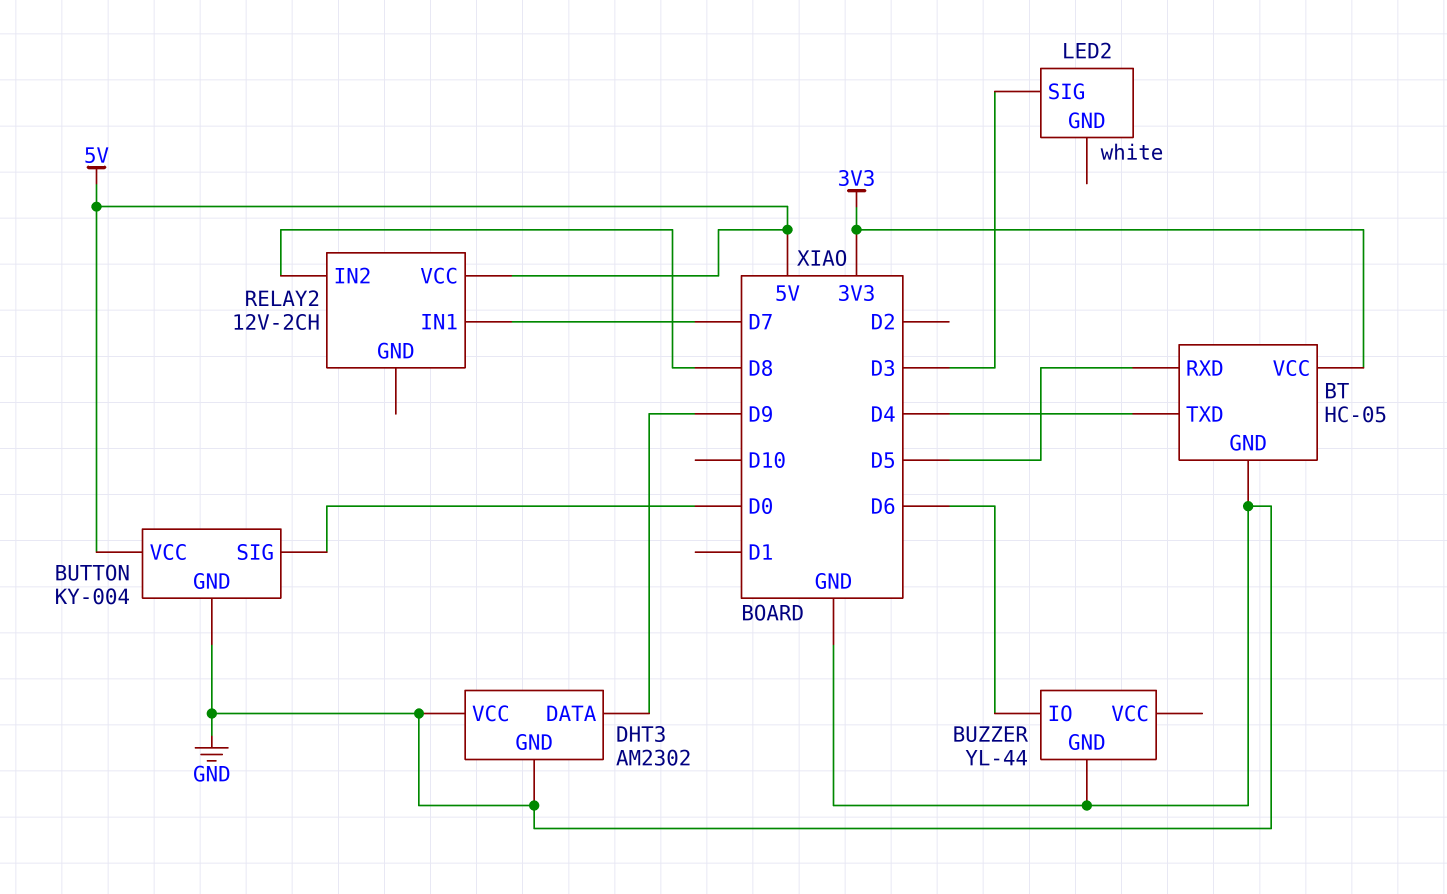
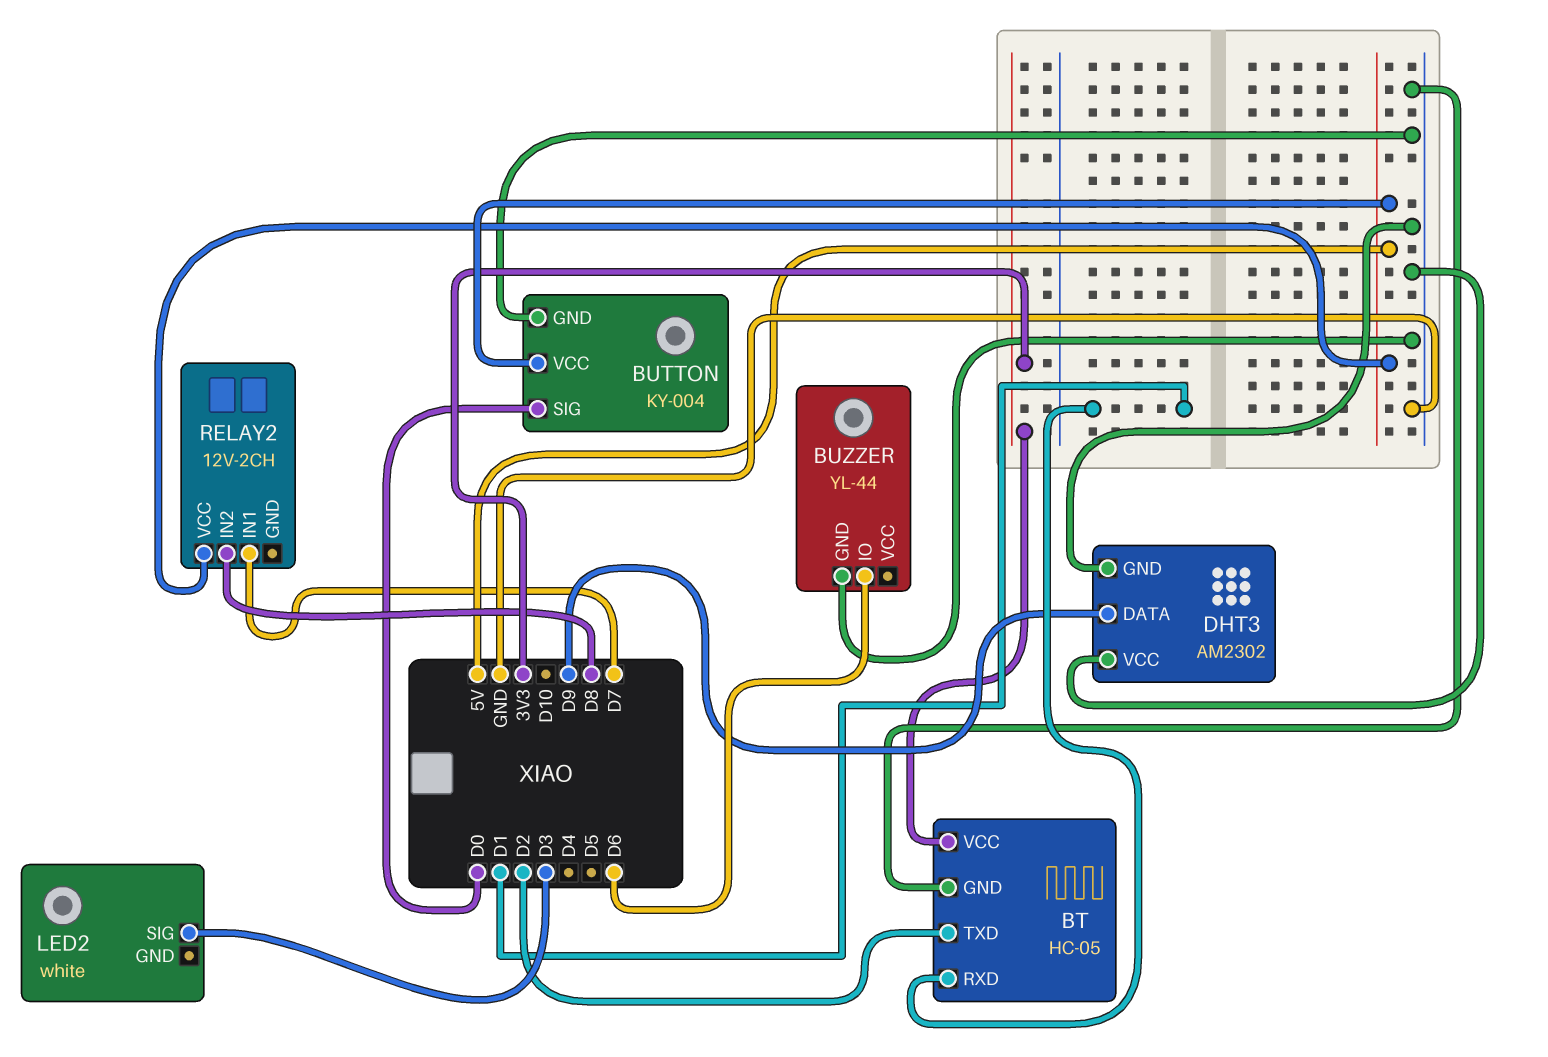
BT pin RXD: D5 -> D1
BT pin TXD: D4 -> D2

